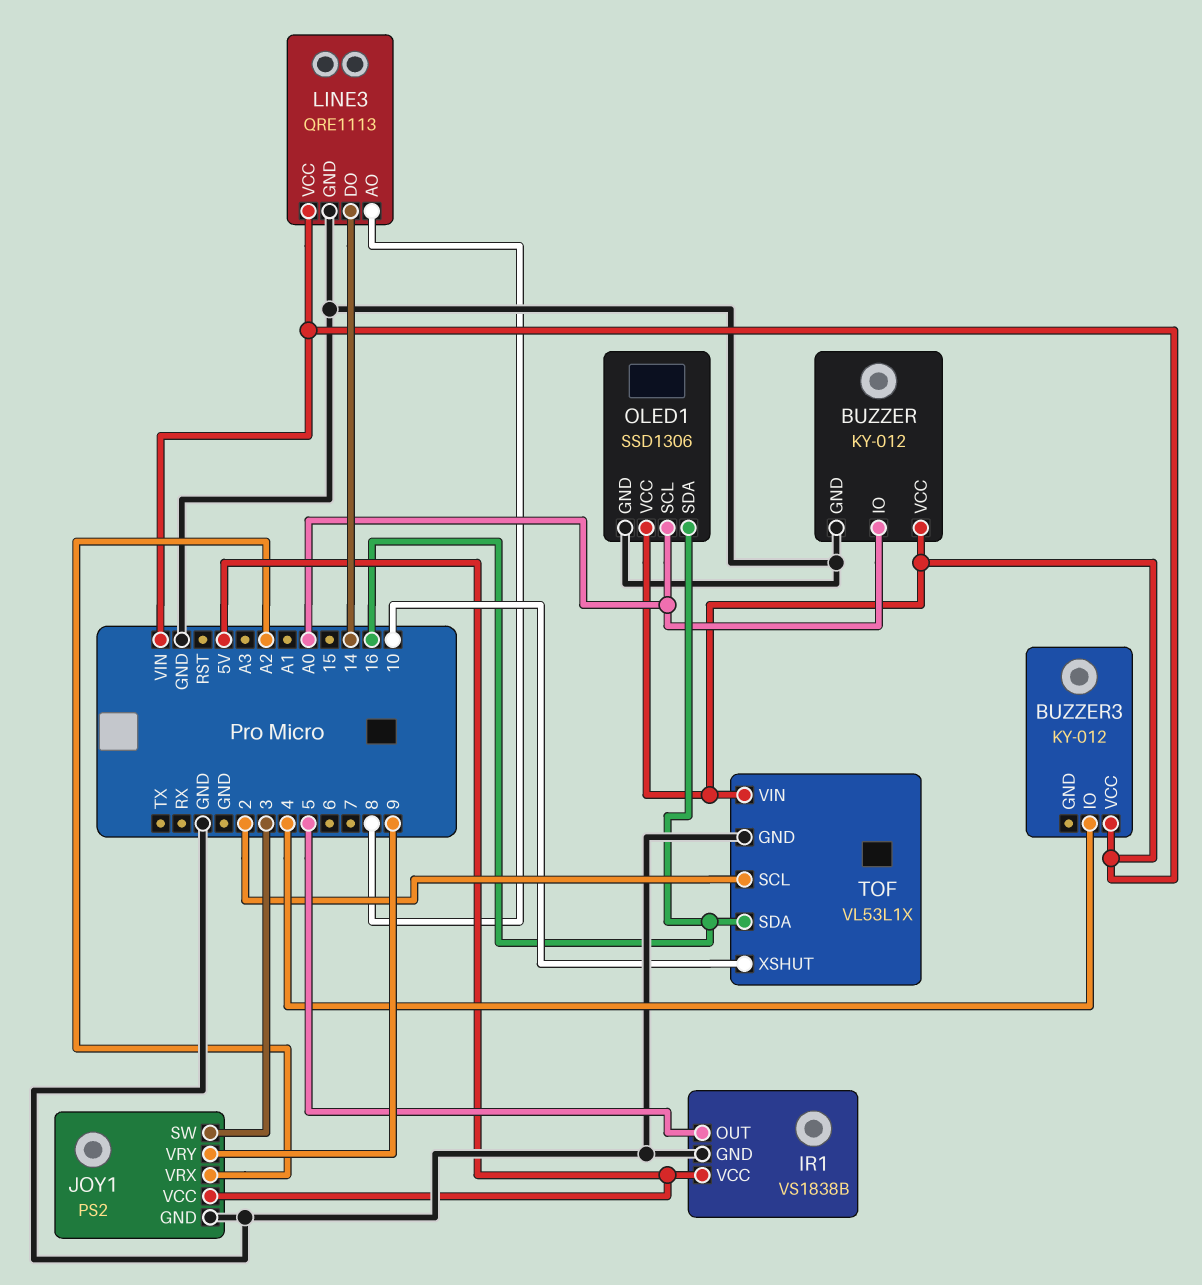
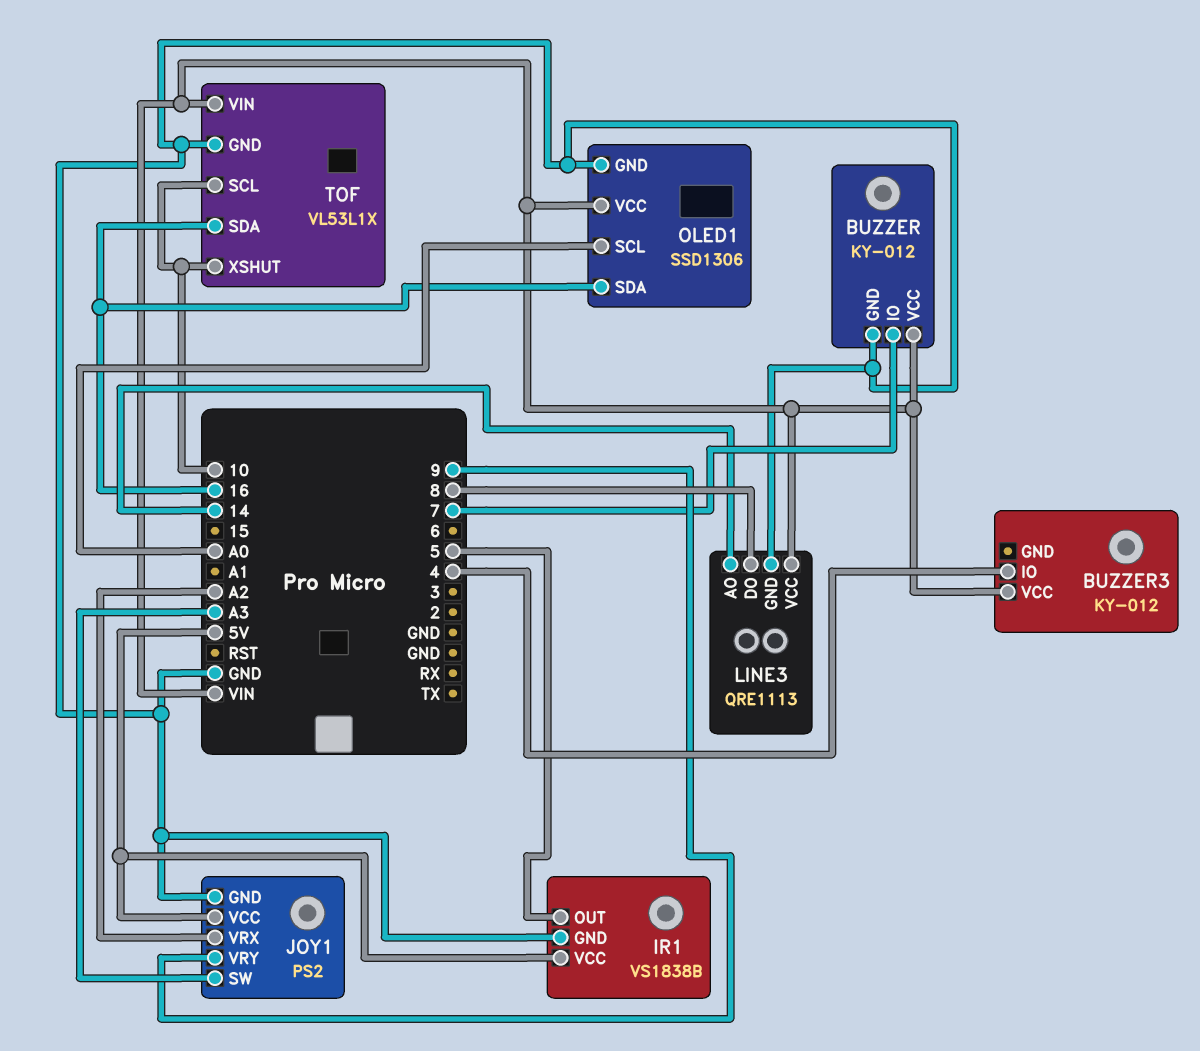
BUZZER pin IO: A0 -> 7
JOY1 pin SW: 3 -> A3
LINE3 pin AO: 8 -> 14
LINE3 pin DO: 14 -> 8
TOF pin SCL: 2 -> 10

